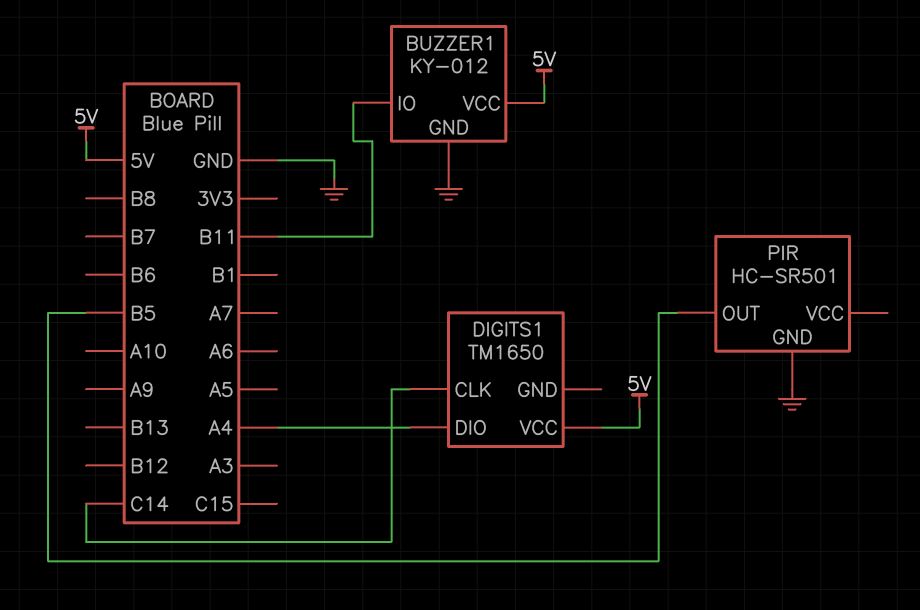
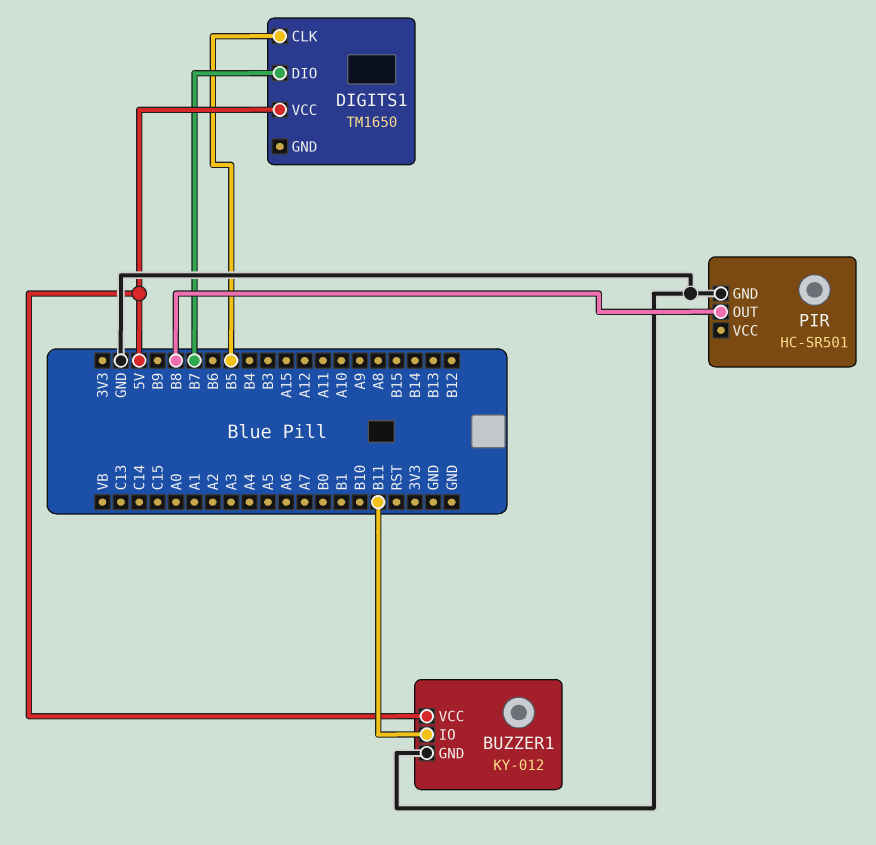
DIGITS1 pin CLK: C14 -> B5
DIGITS1 pin DIO: A4 -> B7
PIR pin OUT: B5 -> B8

